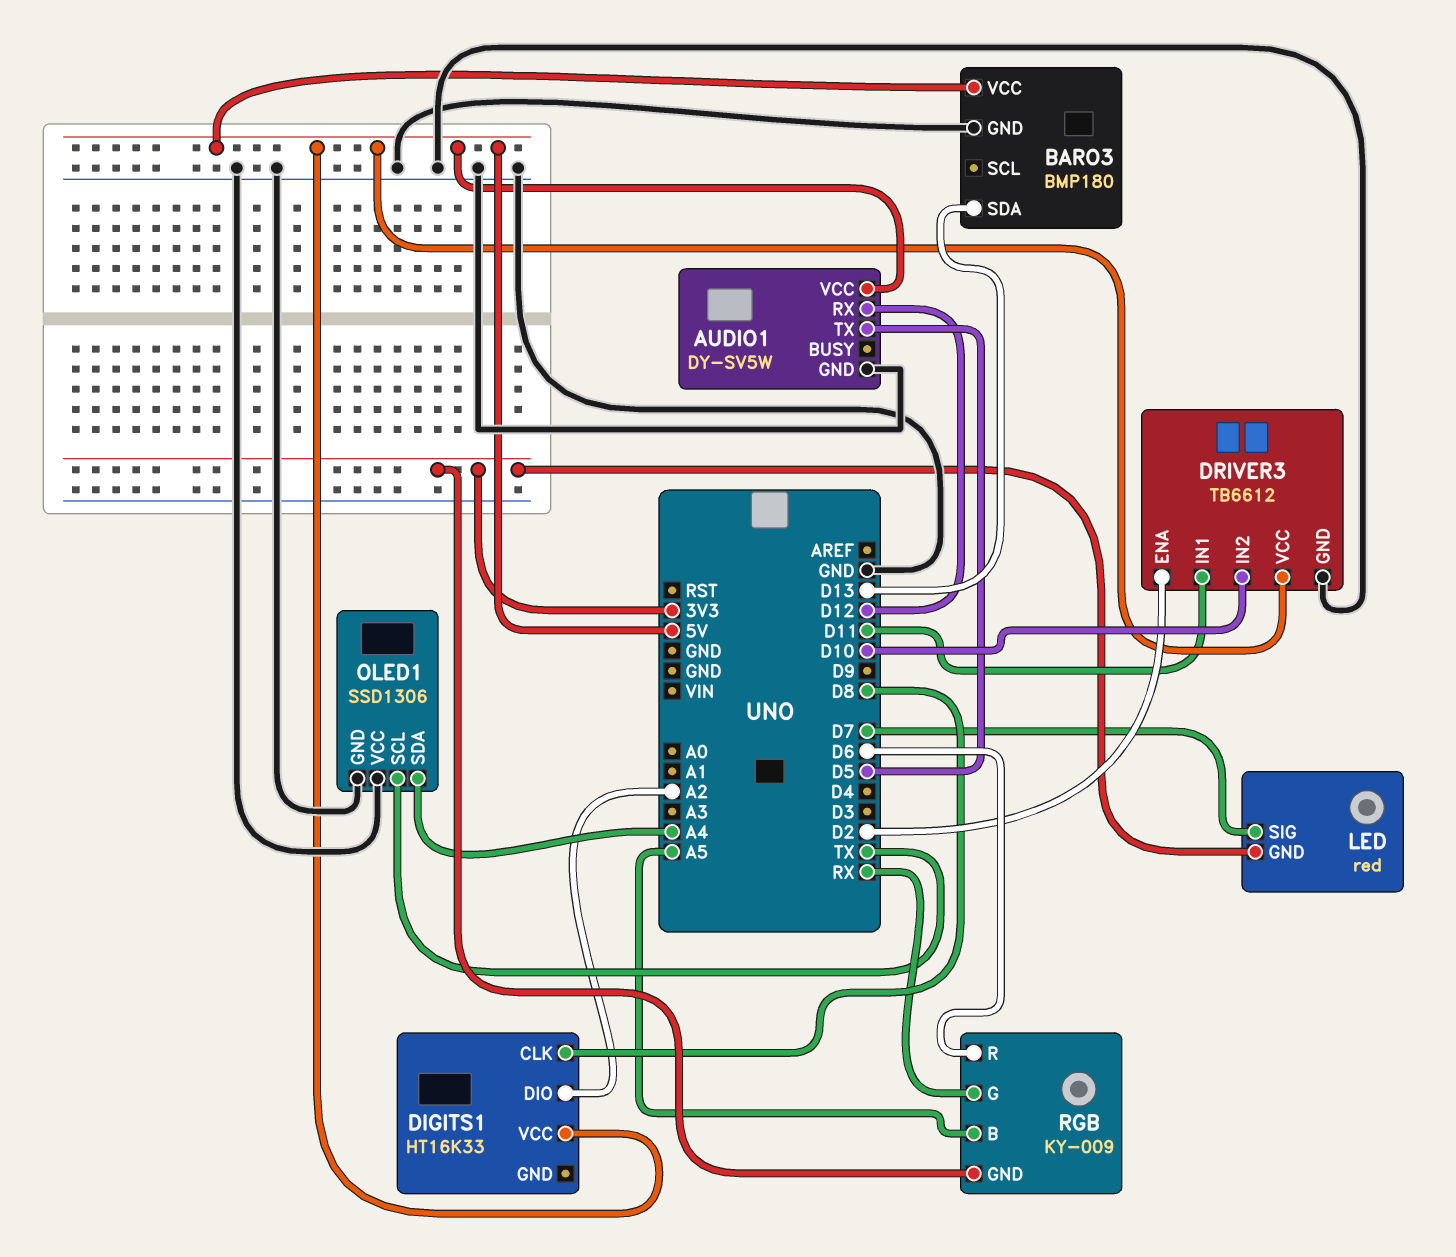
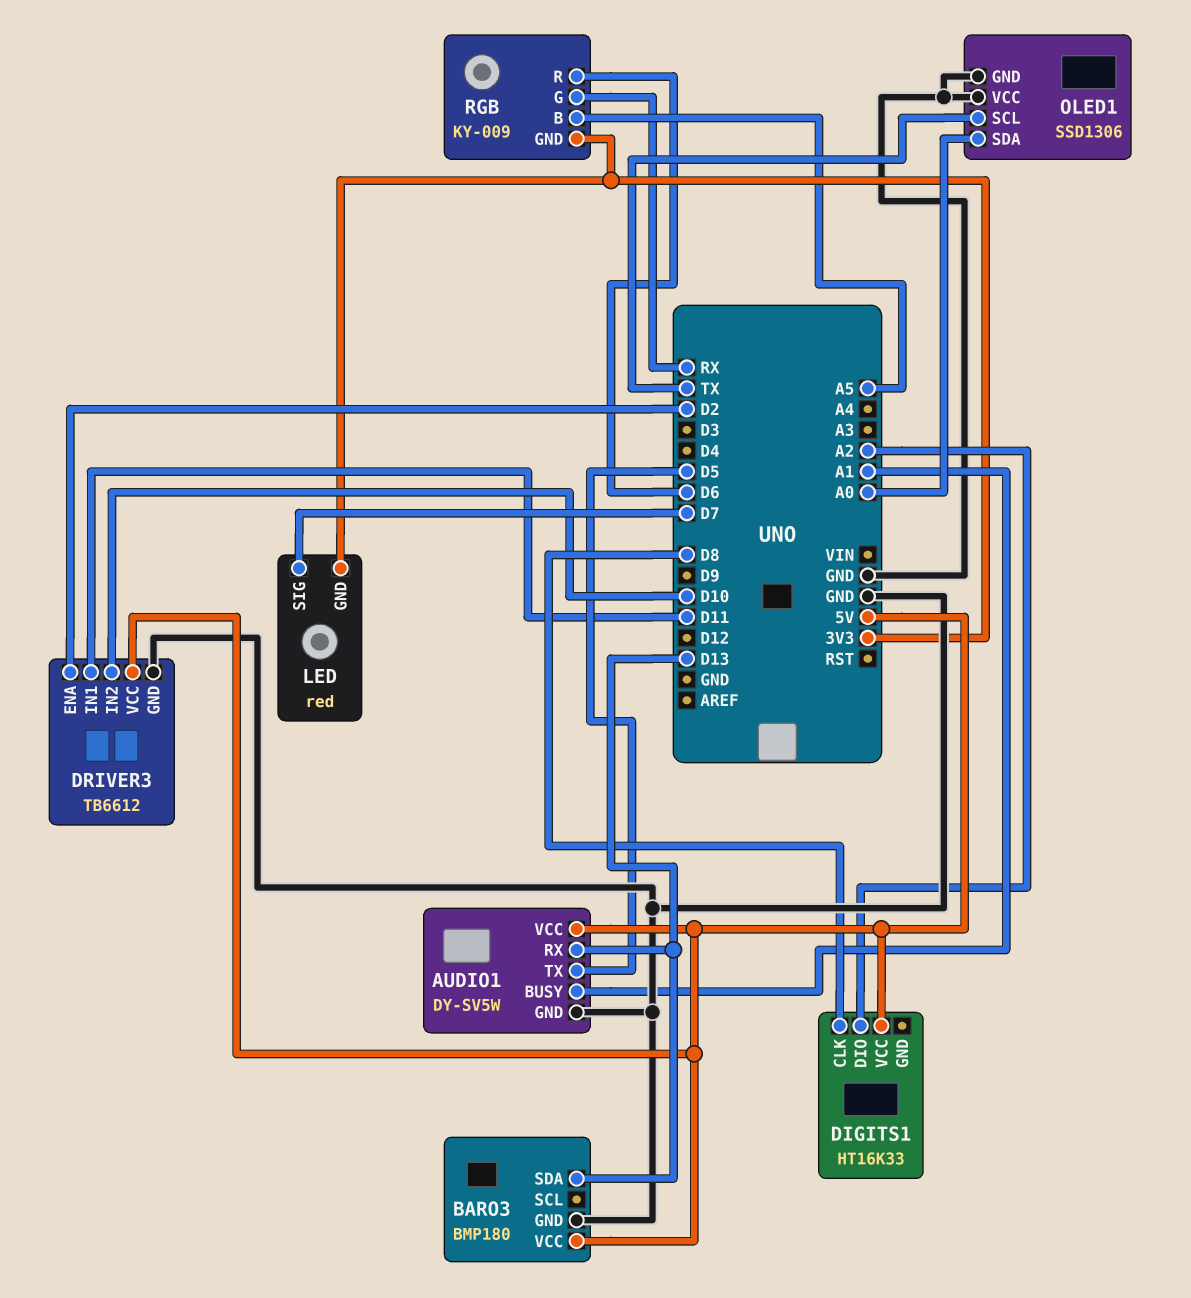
AUDIO1 pin BUSY: none -> A1
AUDIO1 pin RX: D12 -> D13
OLED1 pin SDA: A4 -> A0

